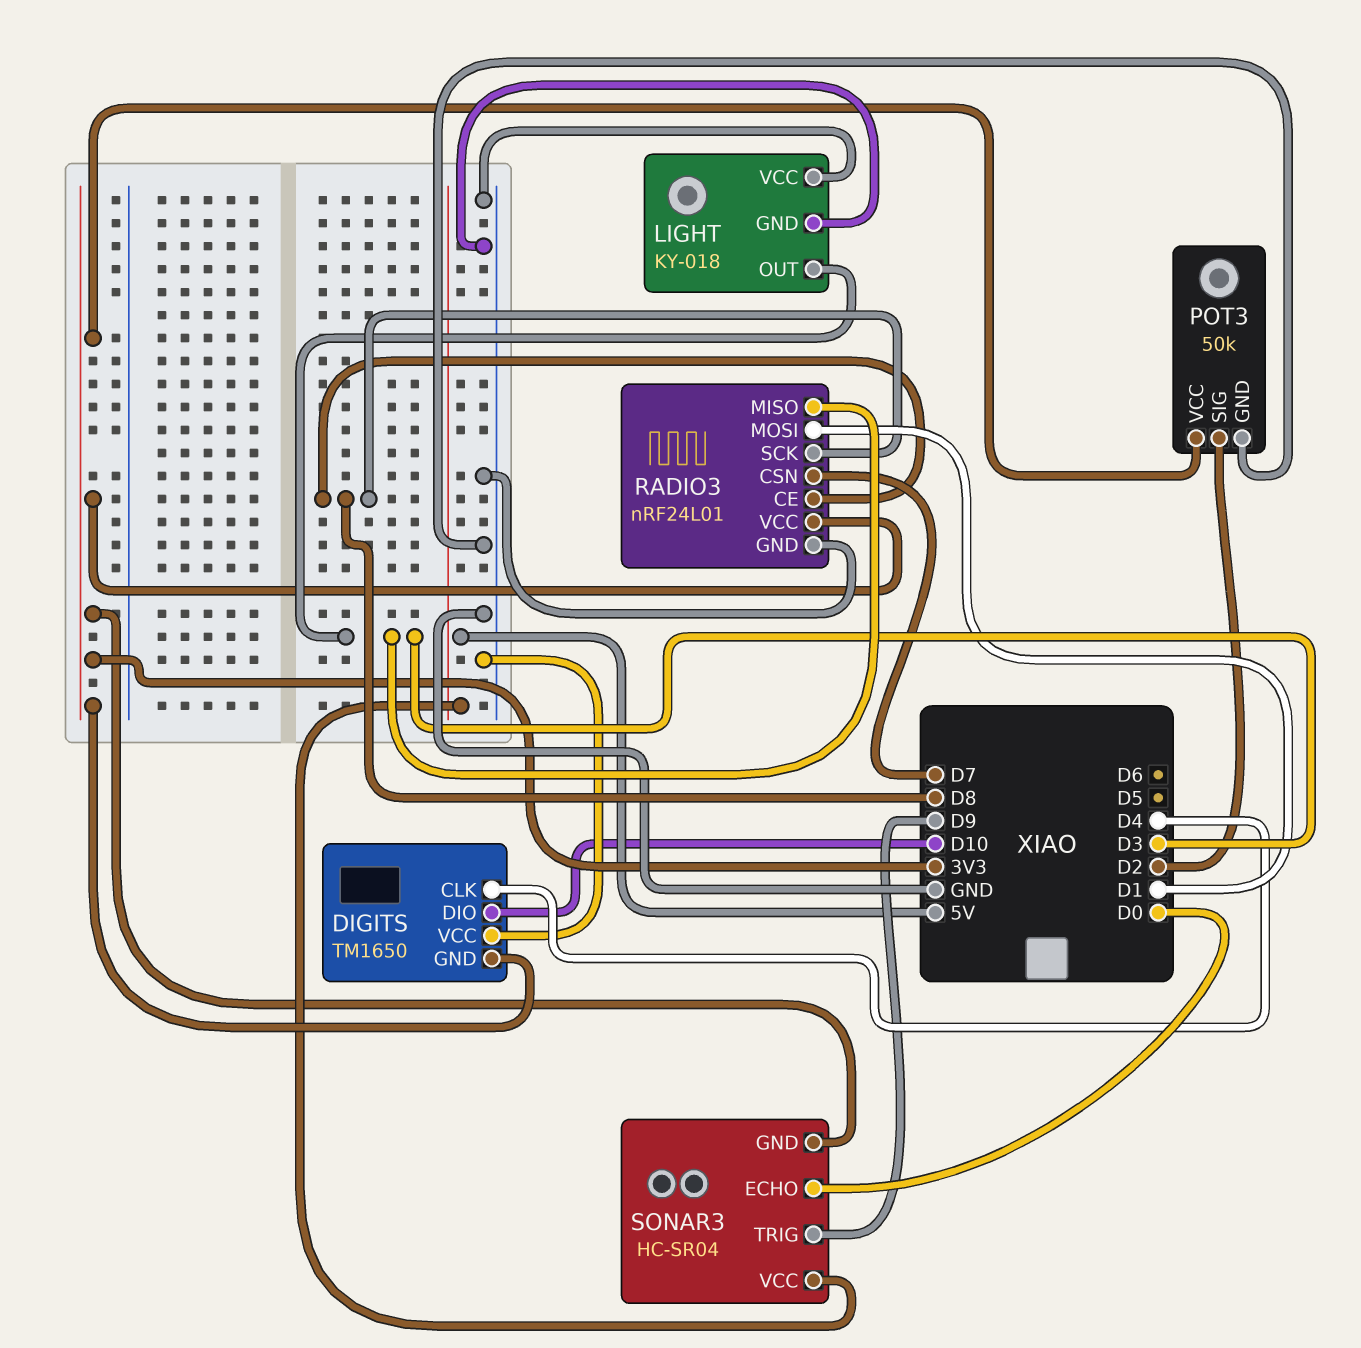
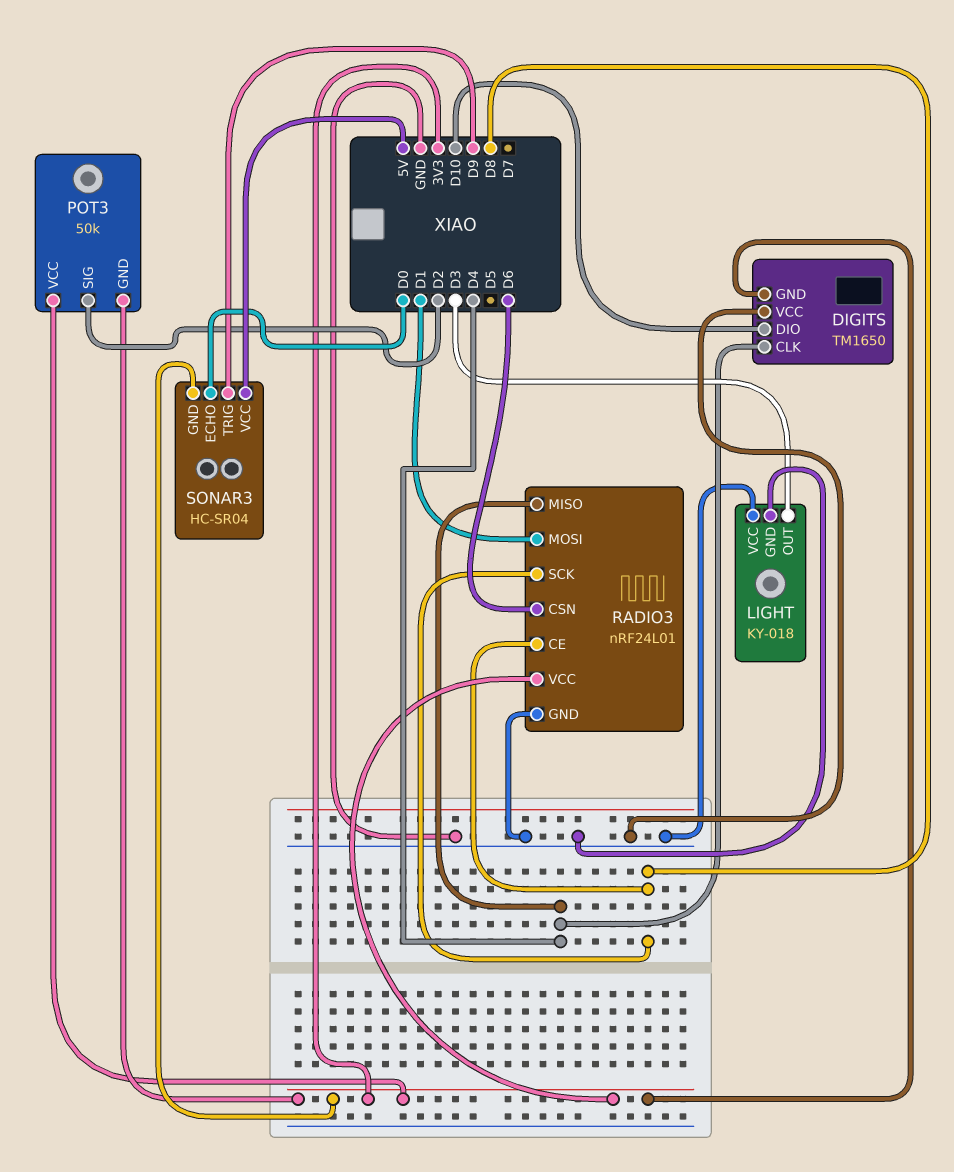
POT3 pin GND: GND -> 3V3
RADIO3 pin CSN: D7 -> D6
RADIO3 pin MISO: D3 -> D4

